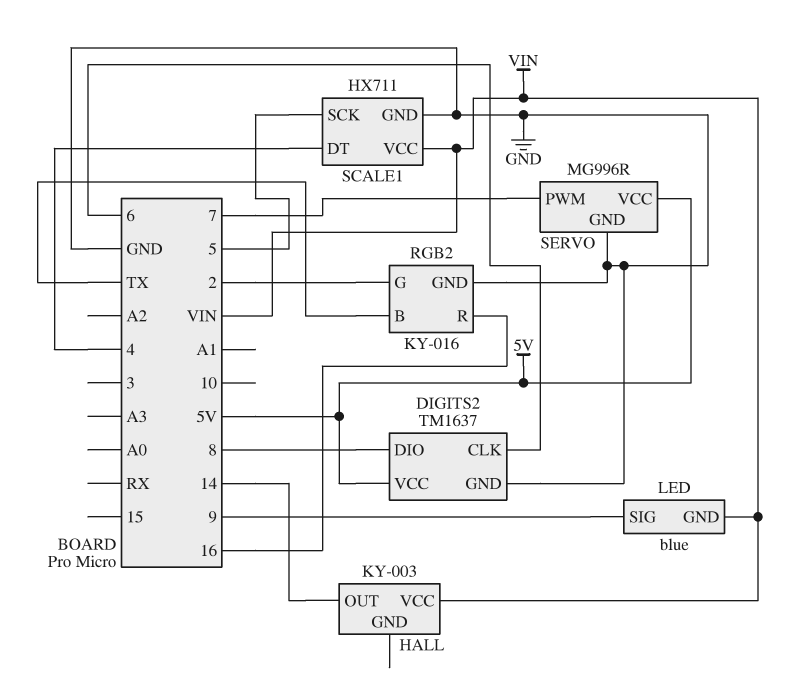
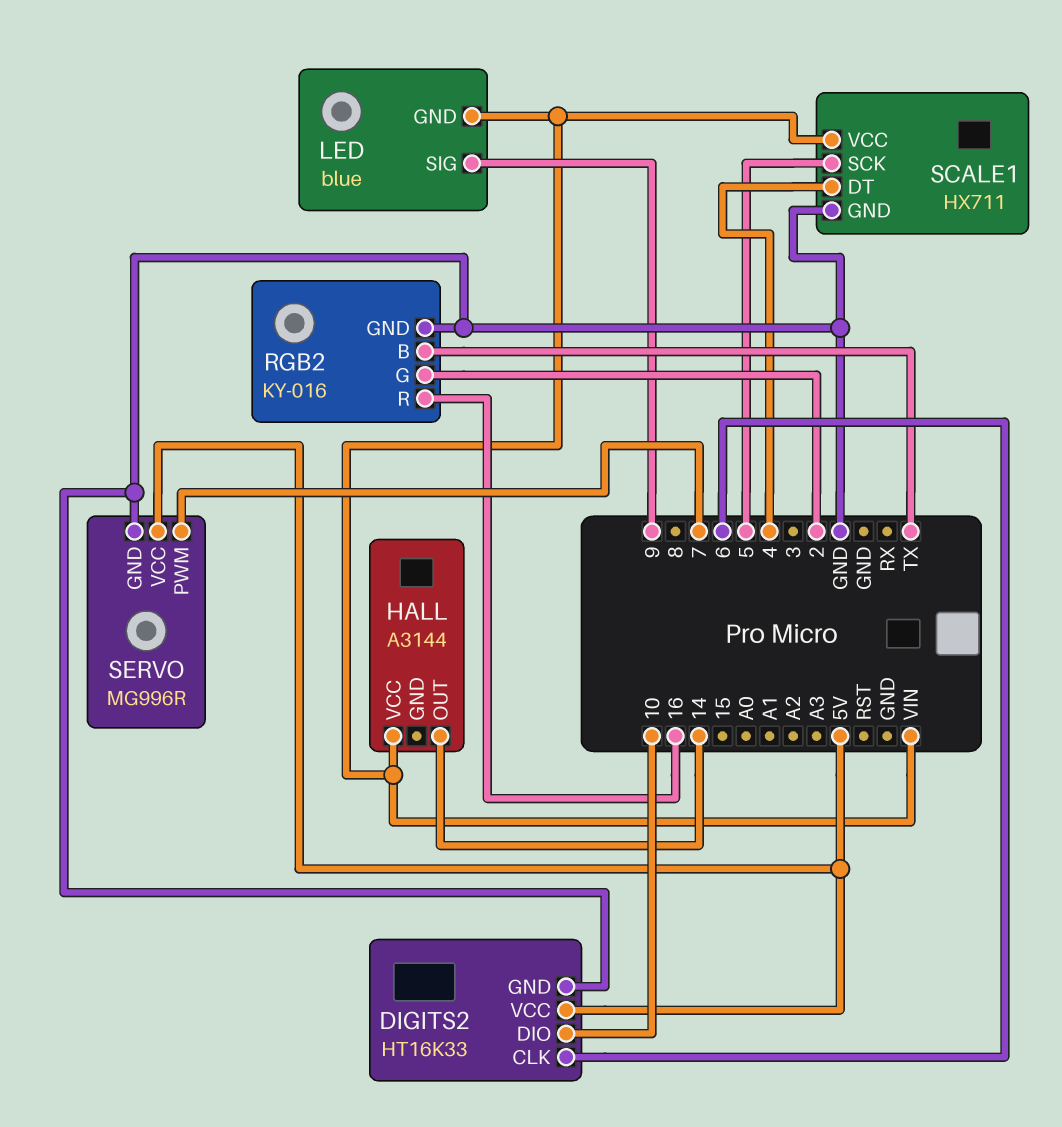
DIGITS2: TM1637 -> HT16K33
DIGITS2 pin DIO: 8 -> 10
HALL: KY-003 -> A3144

